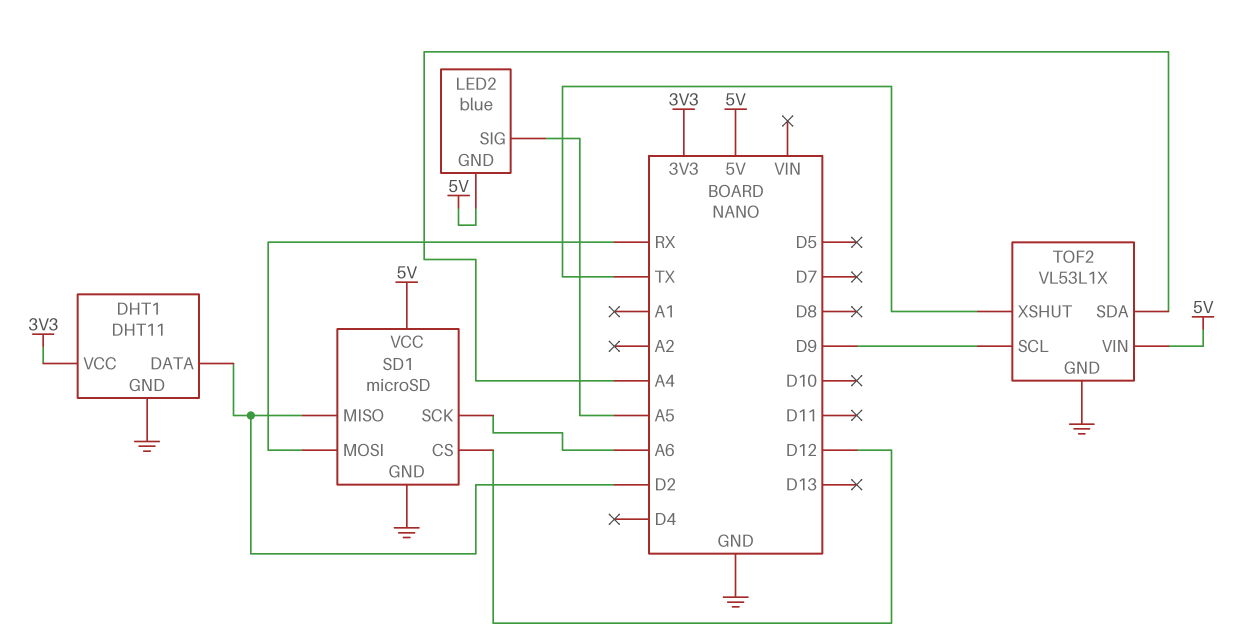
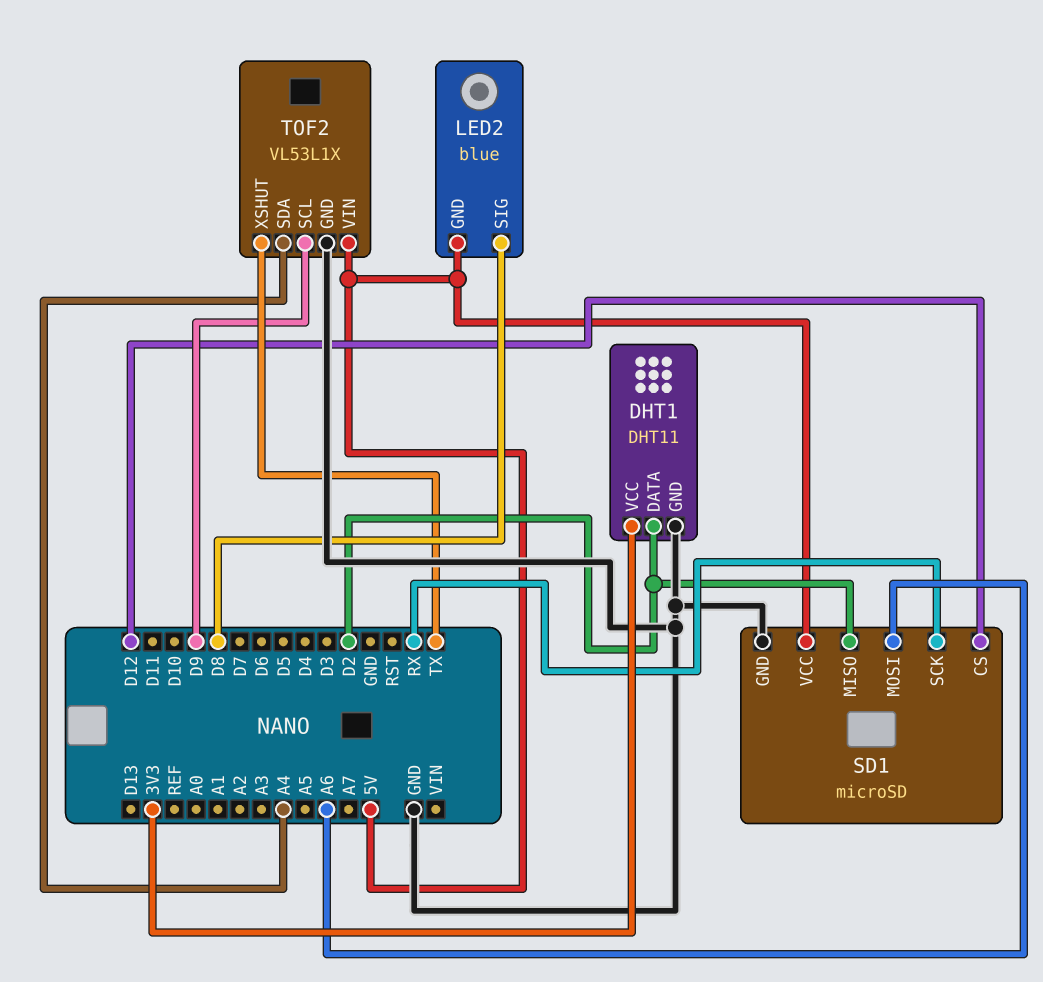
LED2 pin SIG: A5 -> D8
SD1 pin MOSI: RX -> A6
SD1 pin SCK: A6 -> RX

